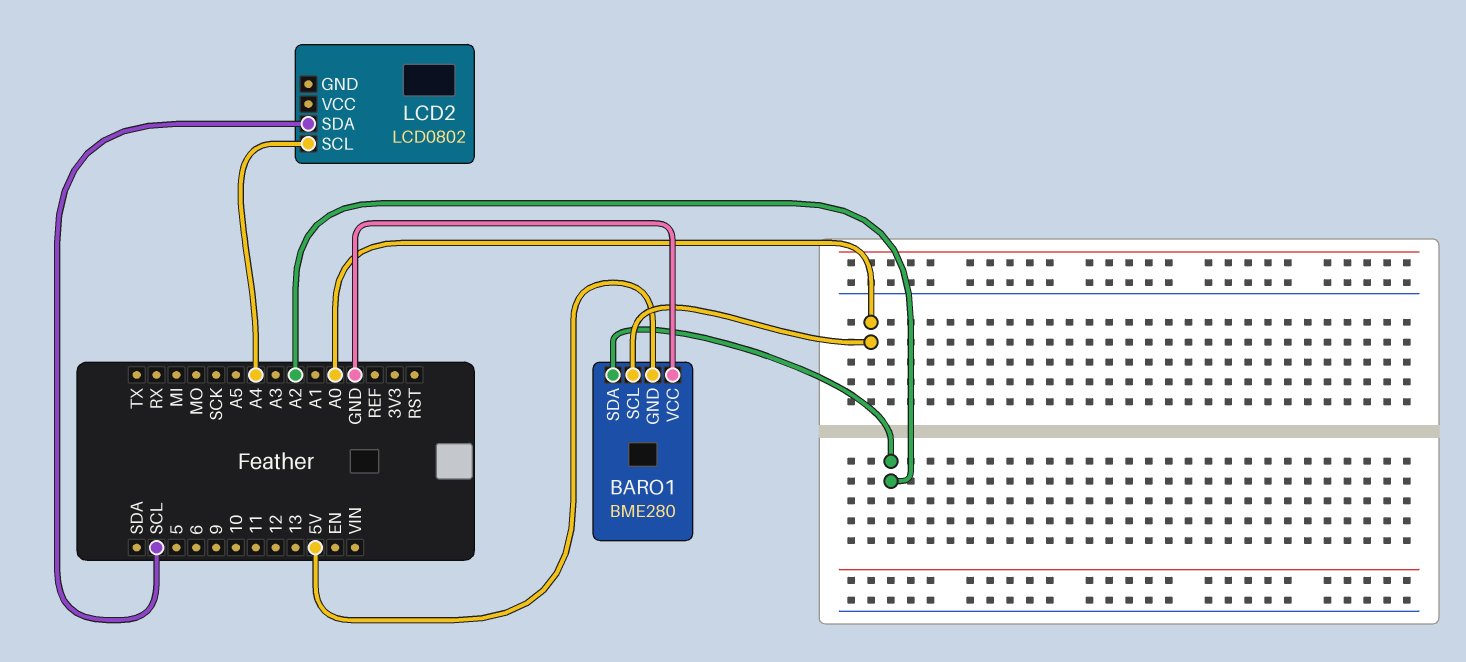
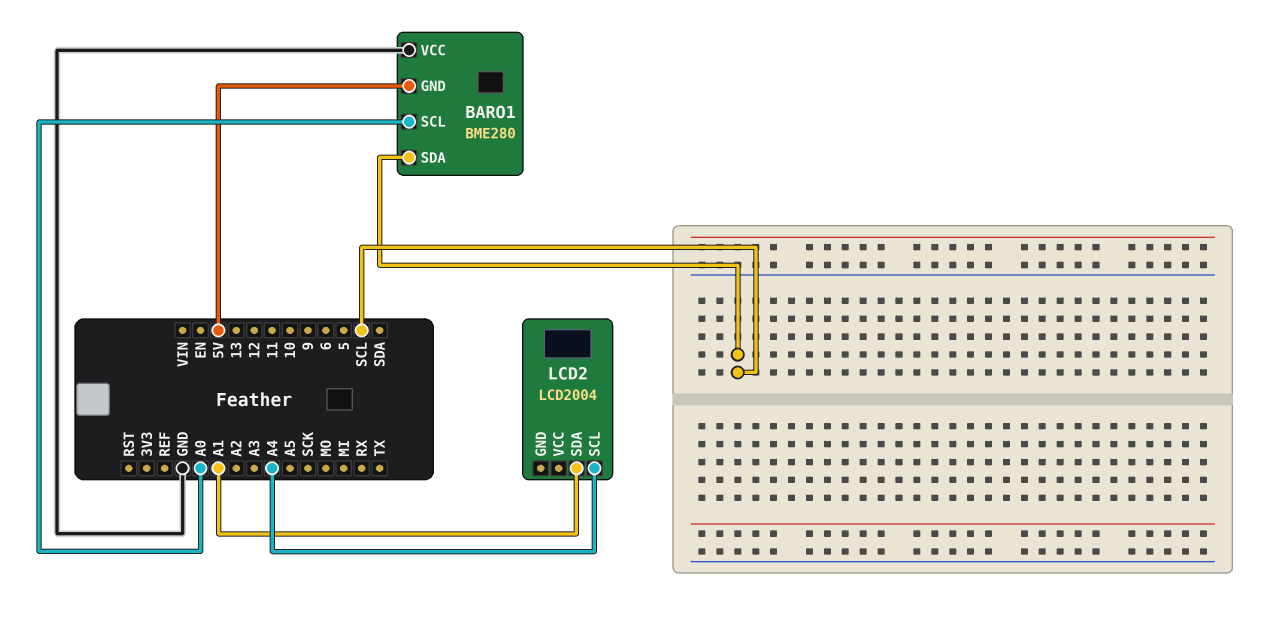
BARO1 pin SDA: A2 -> SCL
LCD2: LCD0802 -> LCD2004
LCD2 pin SDA: SCL -> A1

